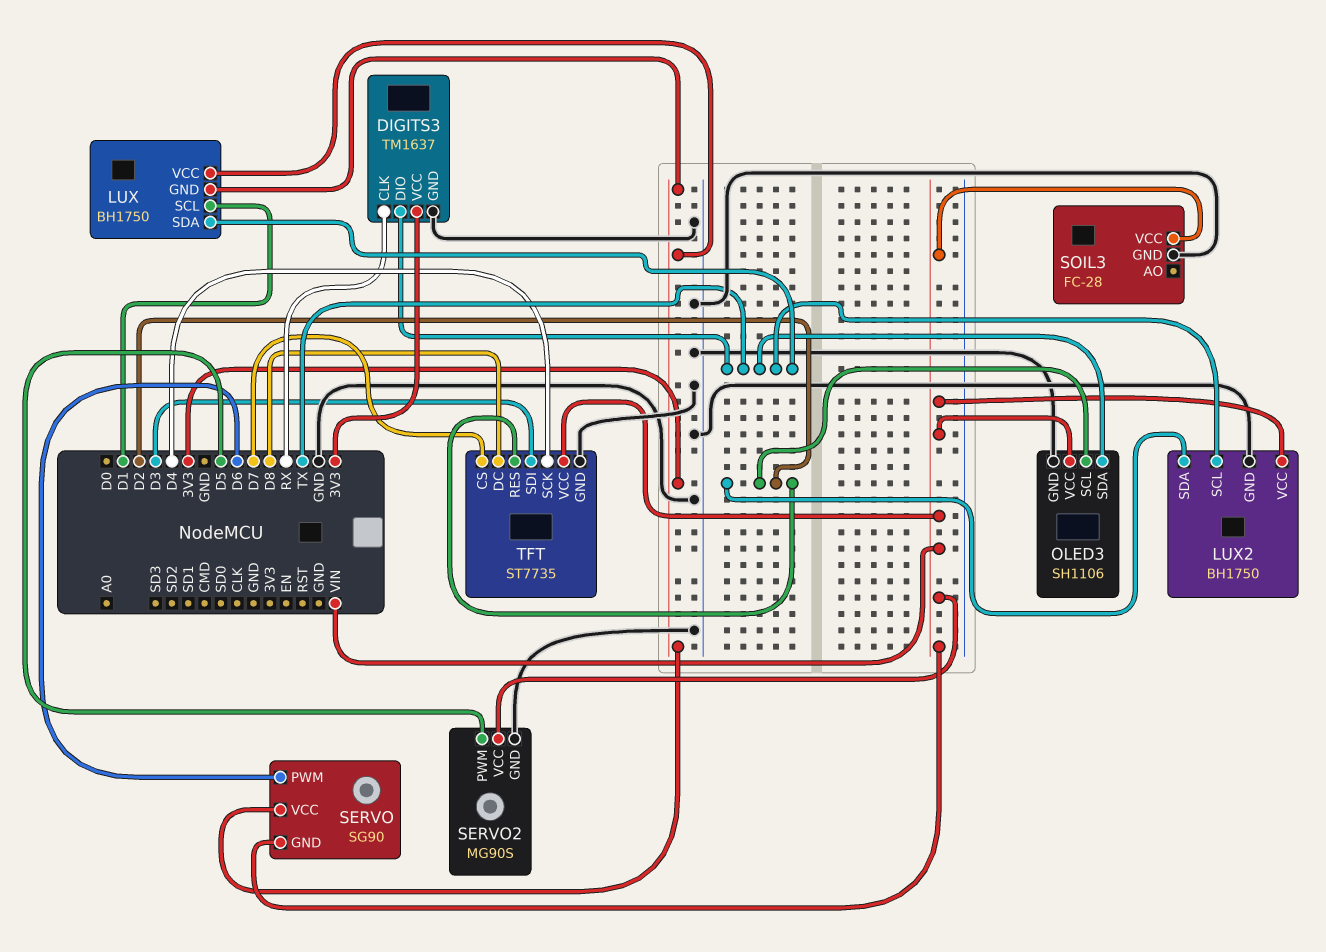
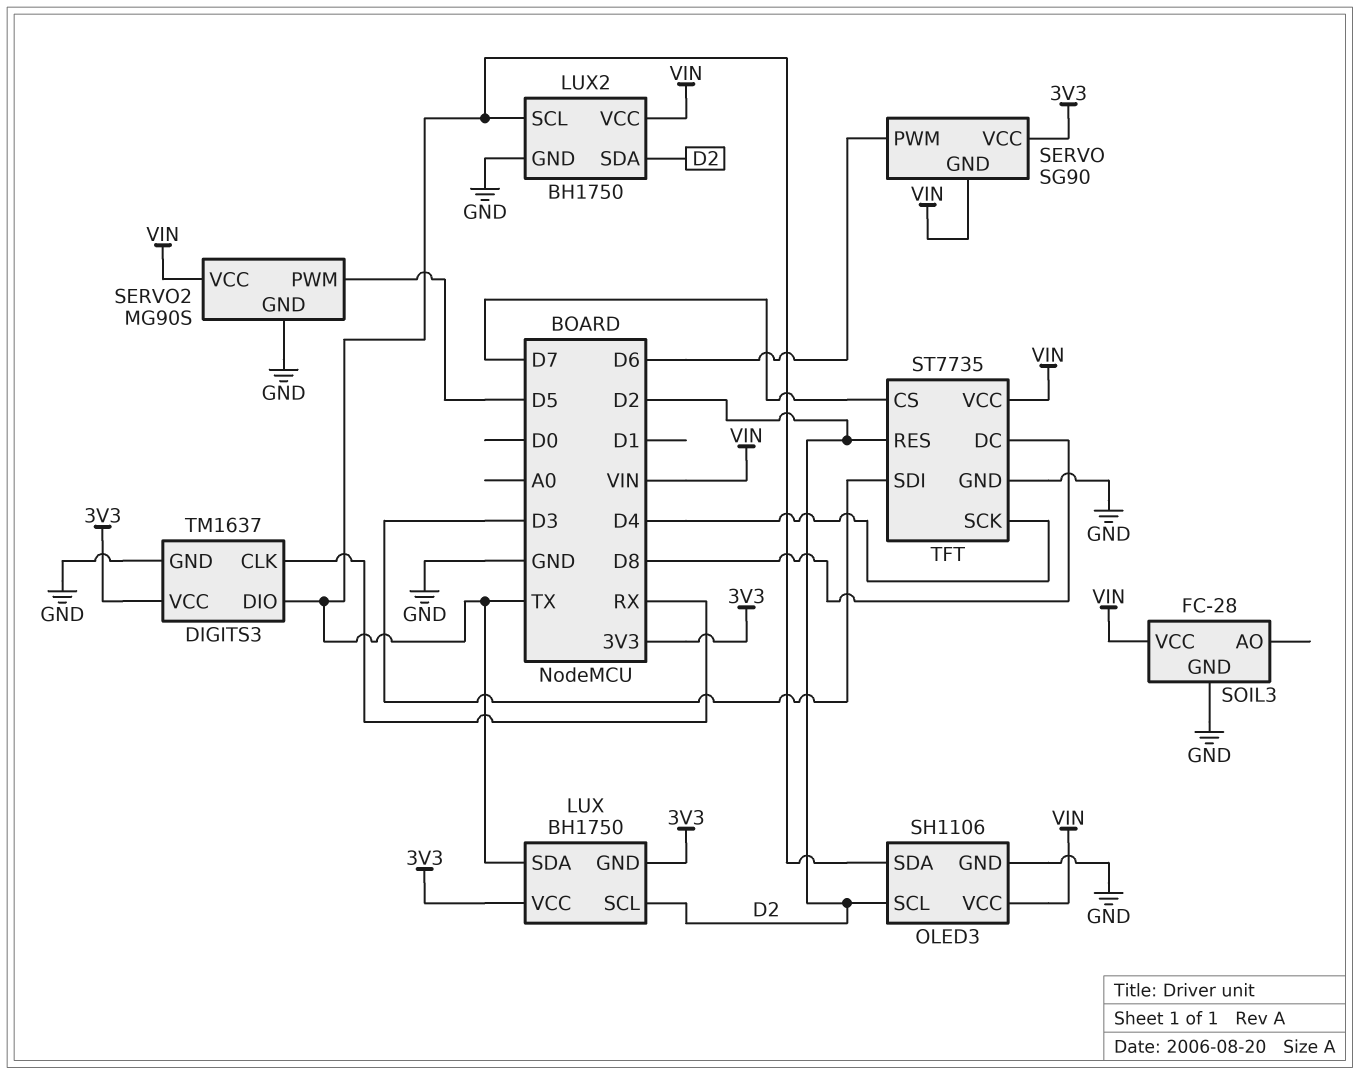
LUX pin SCL: D1 -> D2

